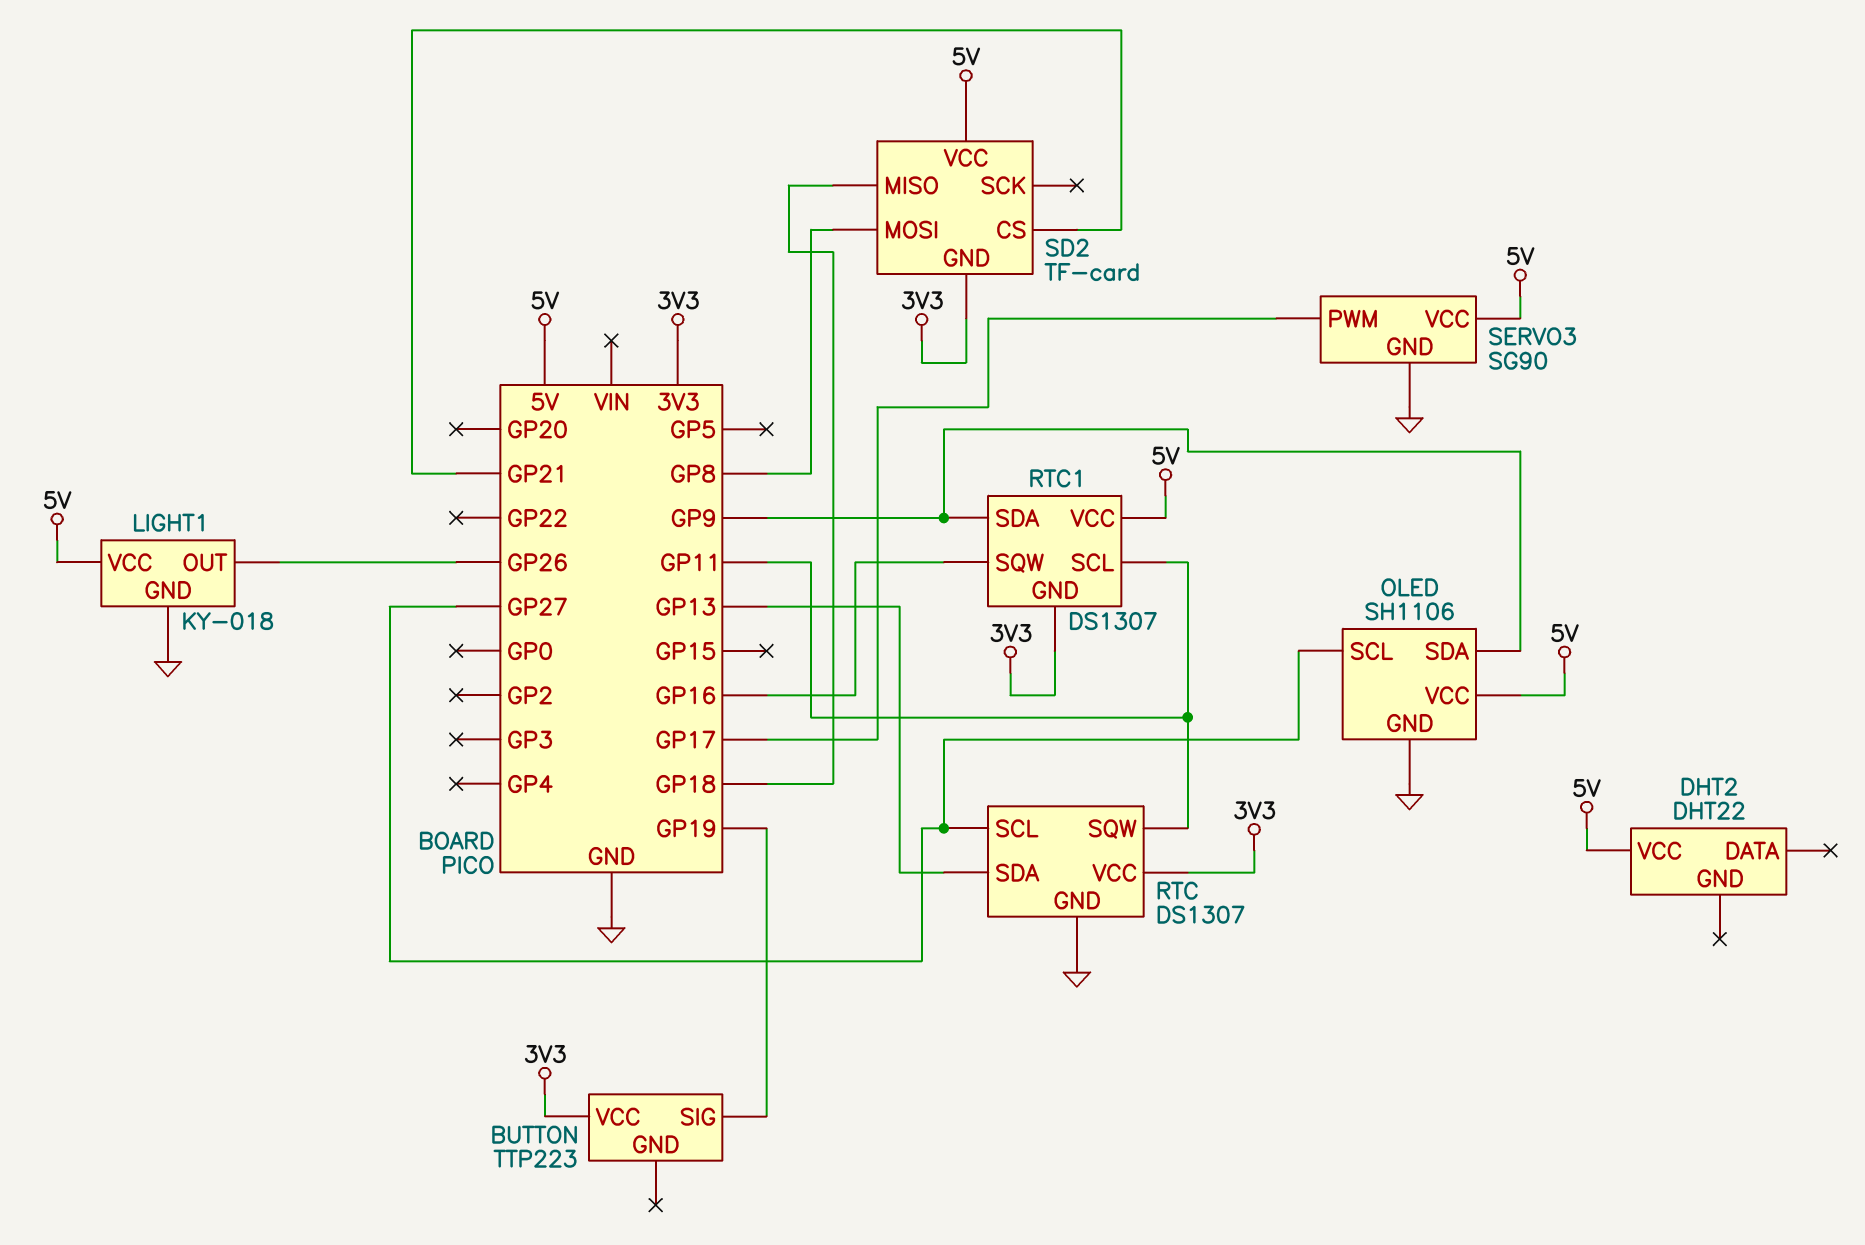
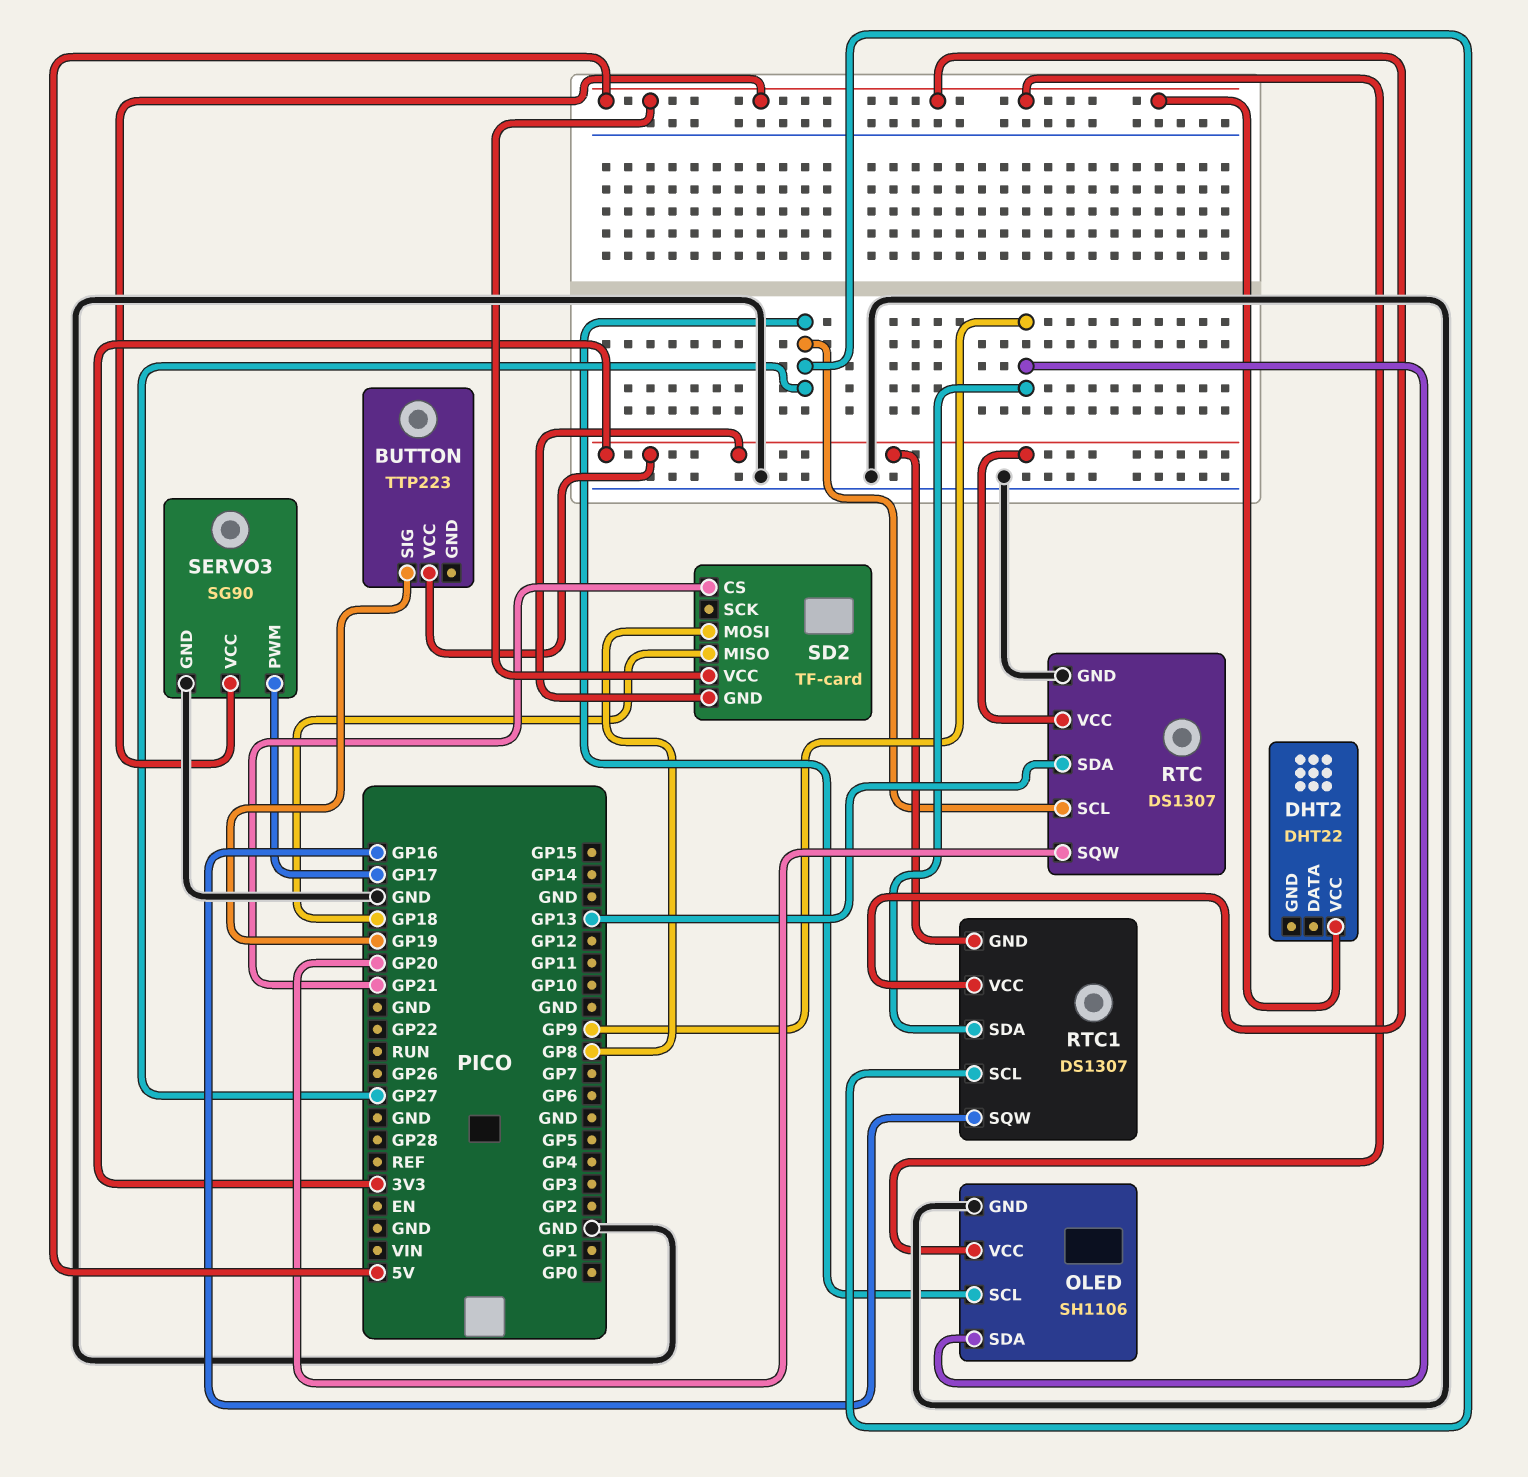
LIGHT1: KY-018 -> none
LIGHT1 pin GND: GND -> none
LIGHT1 pin OUT: GP26 -> none
LIGHT1 pin VCC: 5V -> none
RTC pin SQW: GP11 -> GP20
RTC1 pin SCL: GP11 -> GP27

